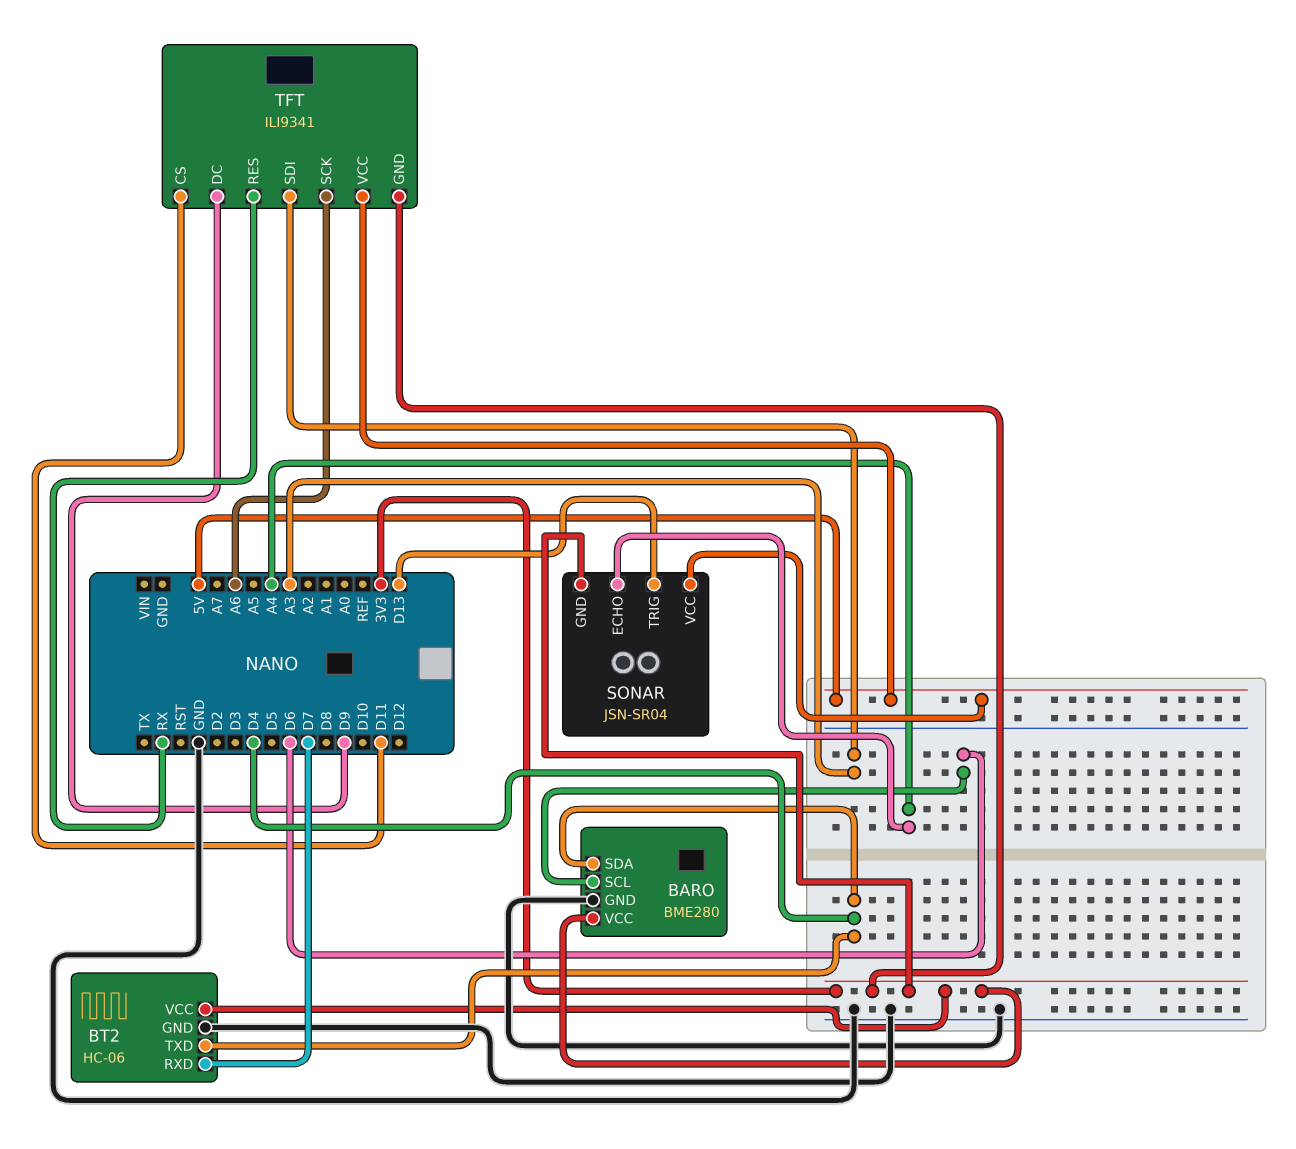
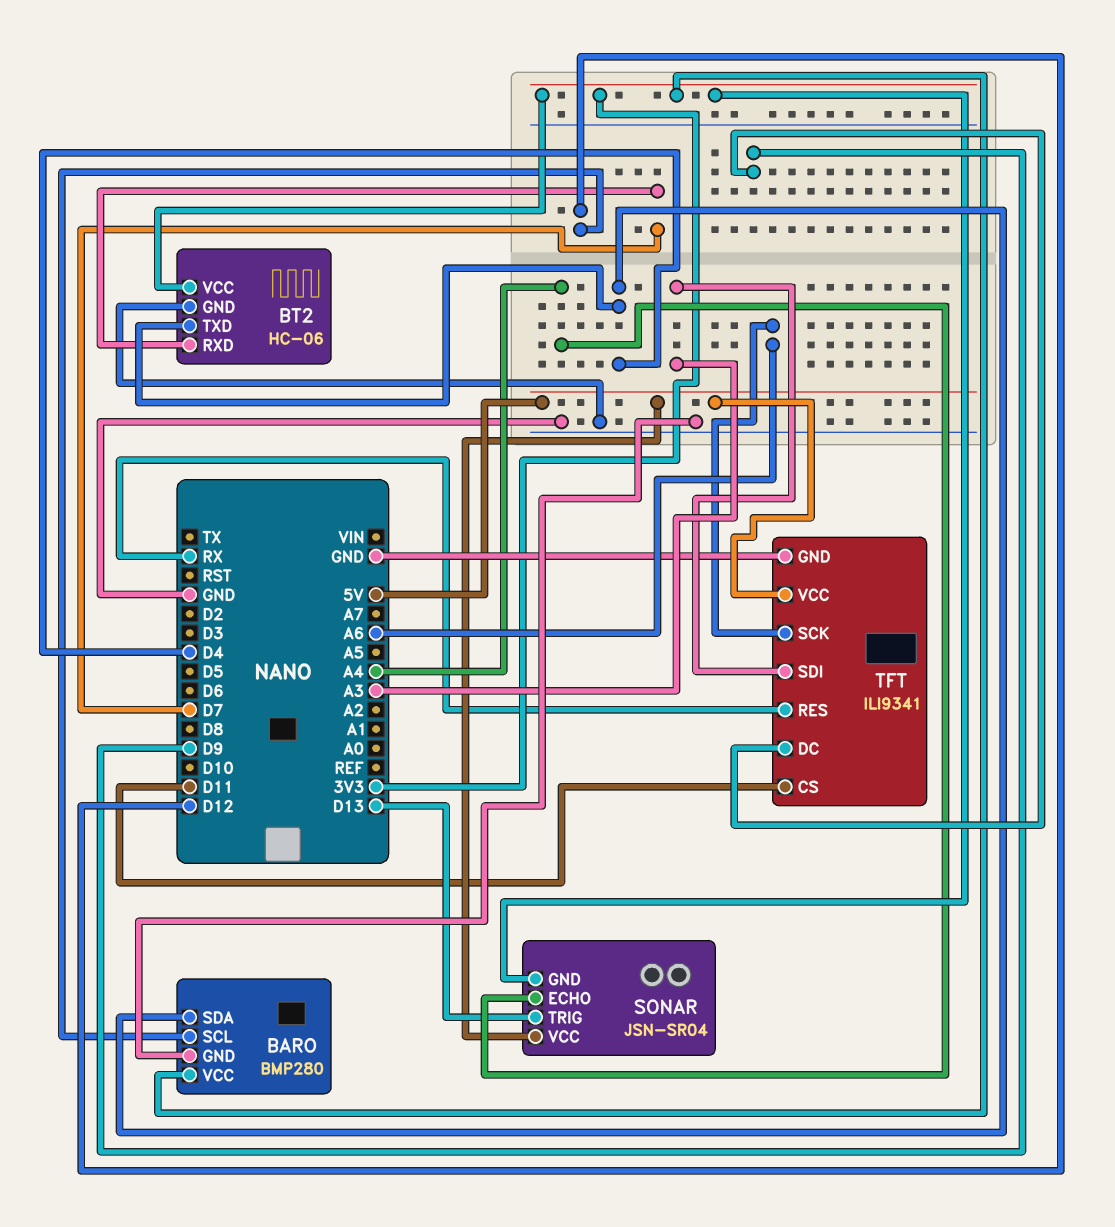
BARO: BME280 -> BMP280
BARO pin SCL: D6 -> D12
TFT pin GND: 3V3 -> GND

